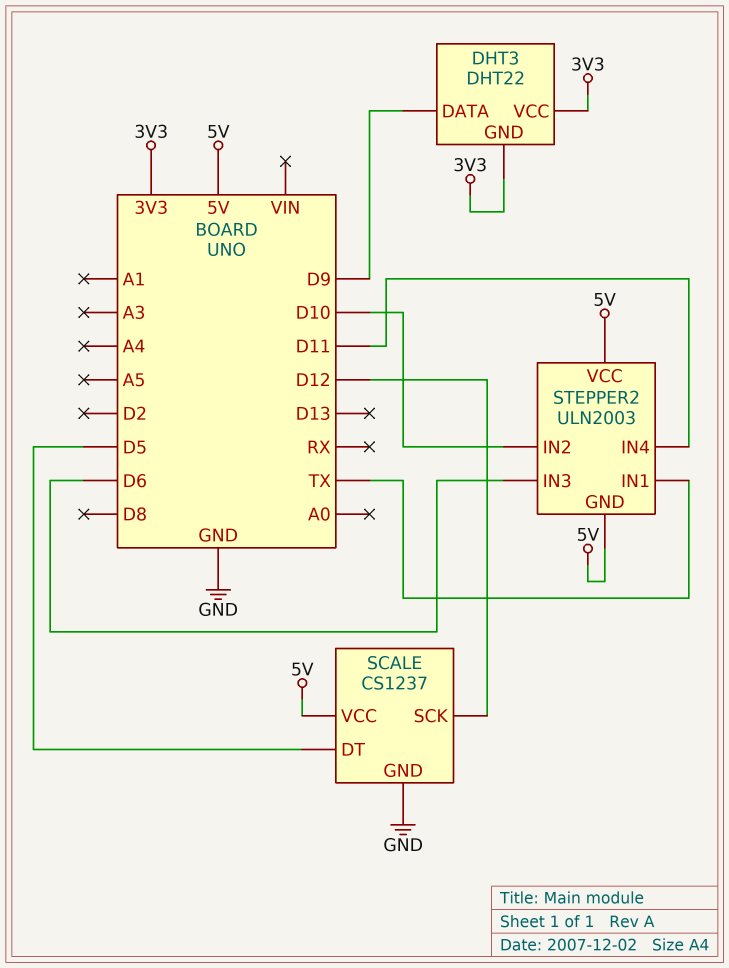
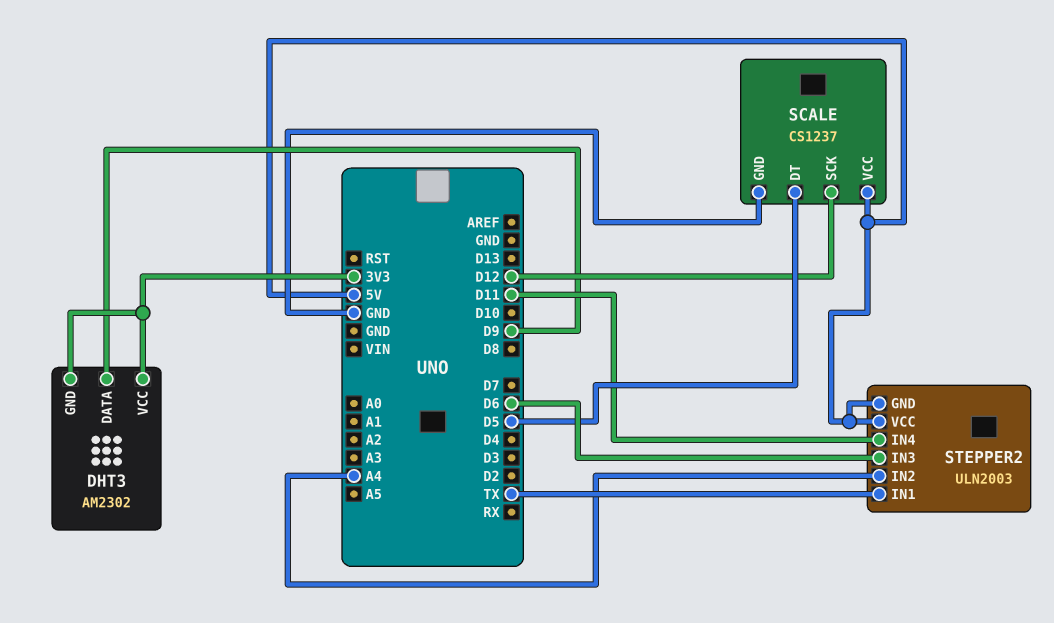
DHT3: DHT22 -> AM2302
STEPPER2 pin IN2: D10 -> A4

